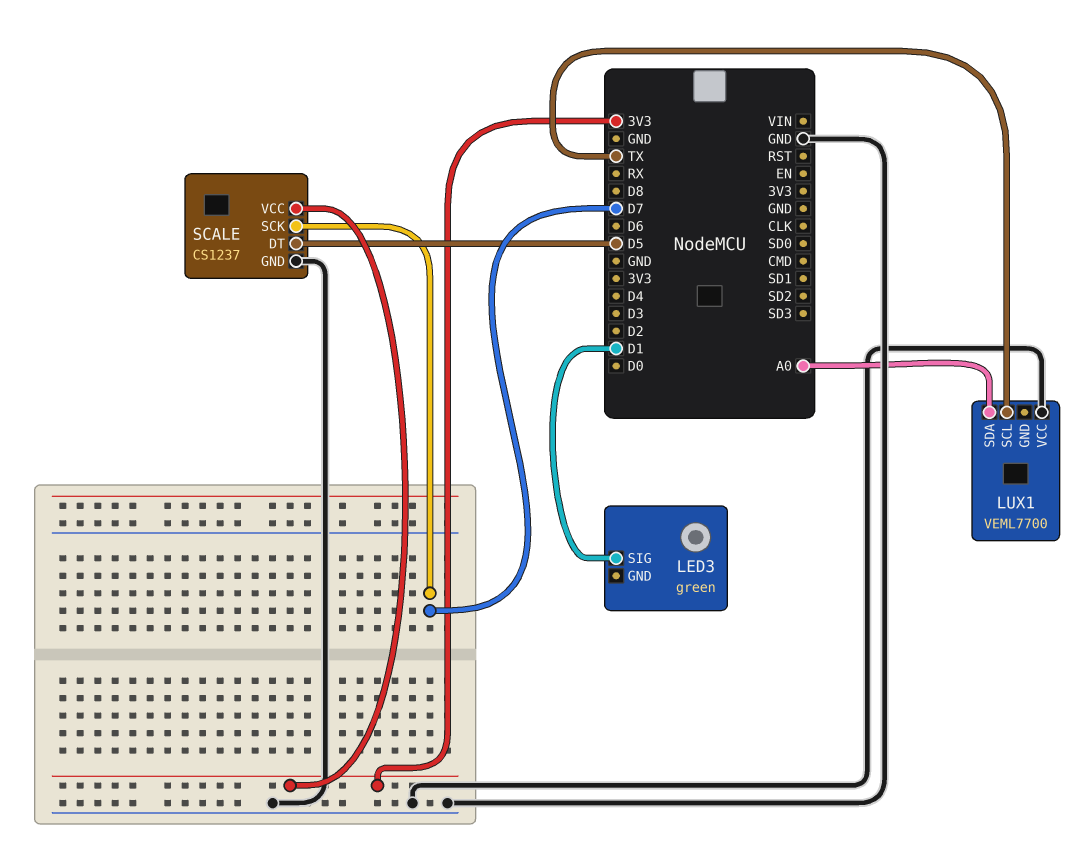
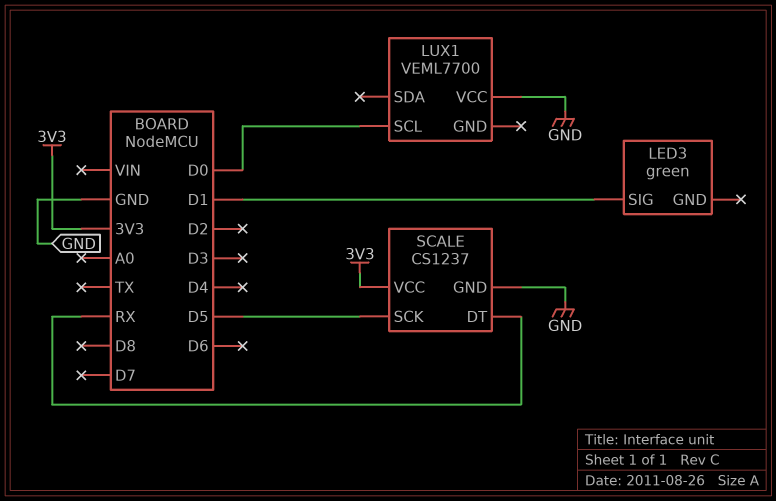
LUX1 pin SCL: TX -> D0
LUX1 pin SDA: A0 -> none
SCALE pin DT: D5 -> RX
SCALE pin SCK: D7 -> D5

